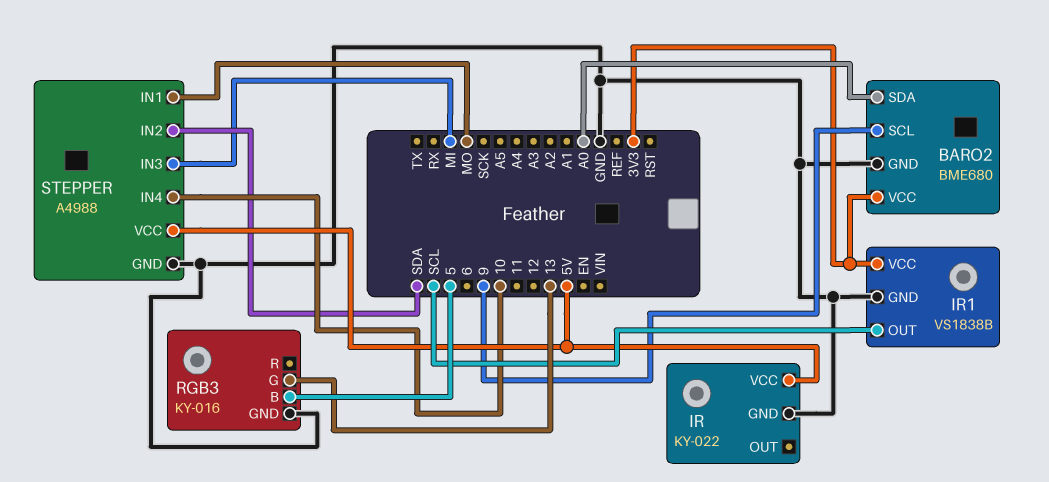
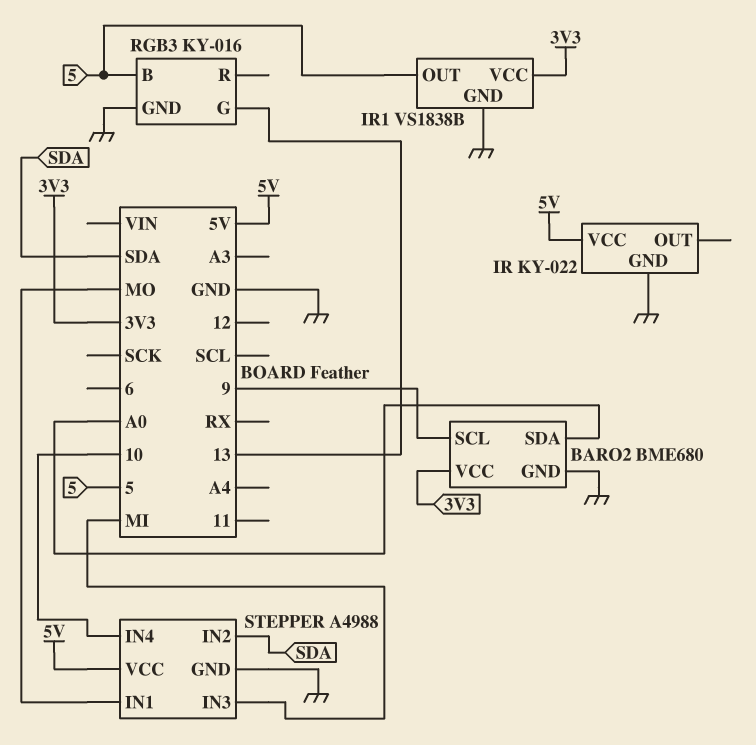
IR1 pin OUT: SCL -> 5

